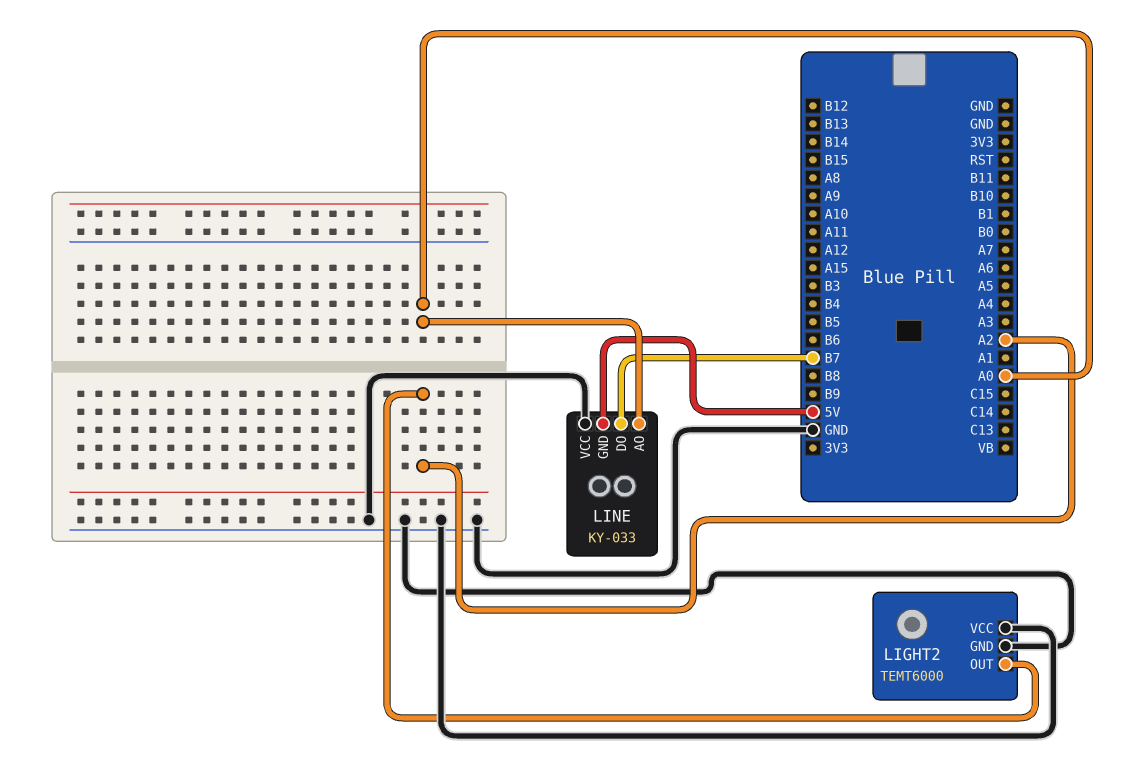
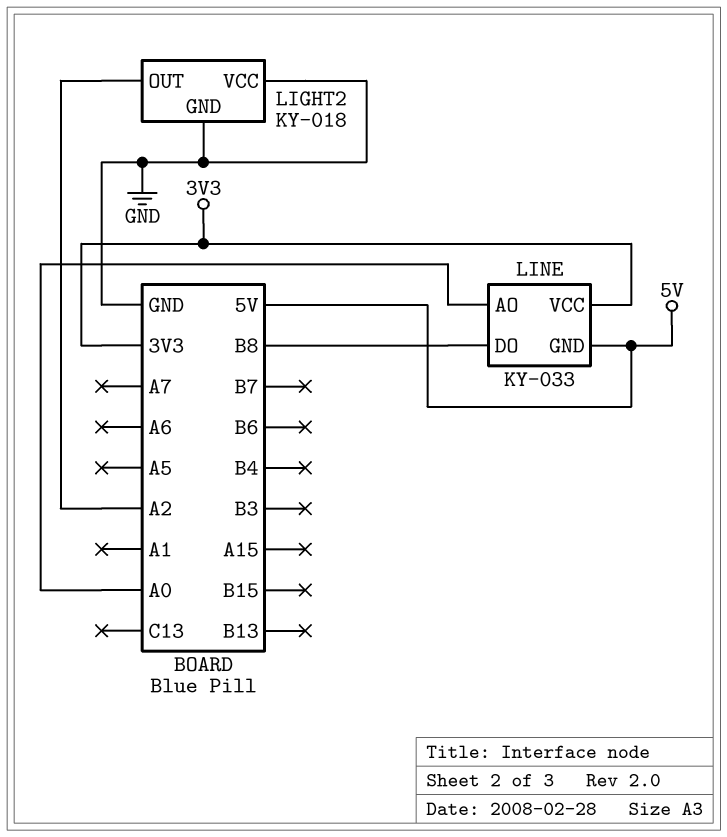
LIGHT2: TEMT6000 -> KY-018
LINE pin DO: B7 -> B8
LINE pin VCC: GND -> 3V3

